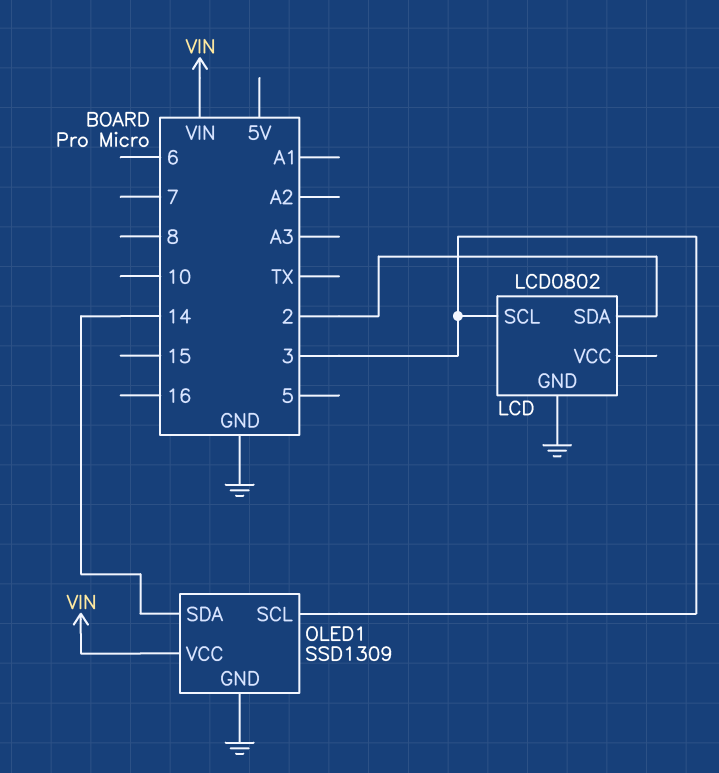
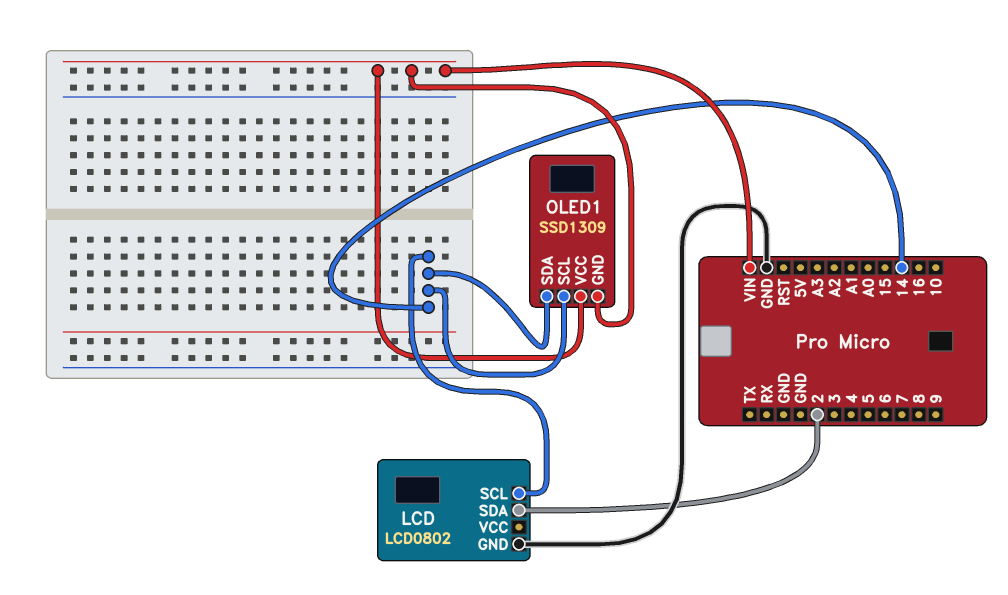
LCD pin SCL: 3 -> 14
OLED1 pin GND: GND -> VIN
OLED1 pin SCL: 3 -> 14

